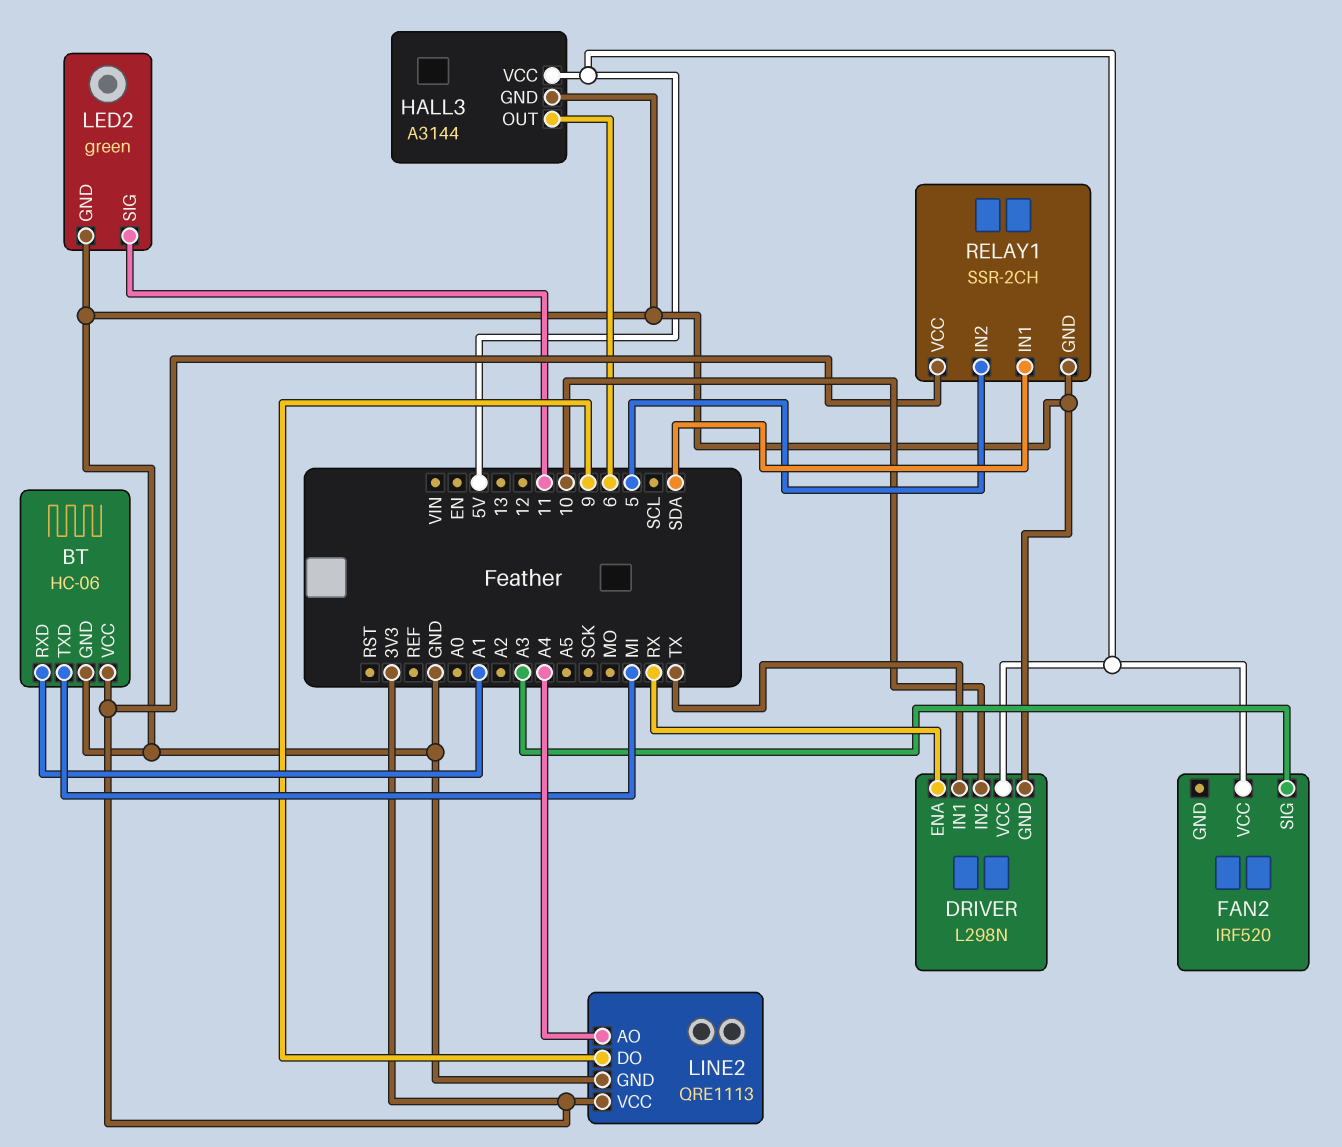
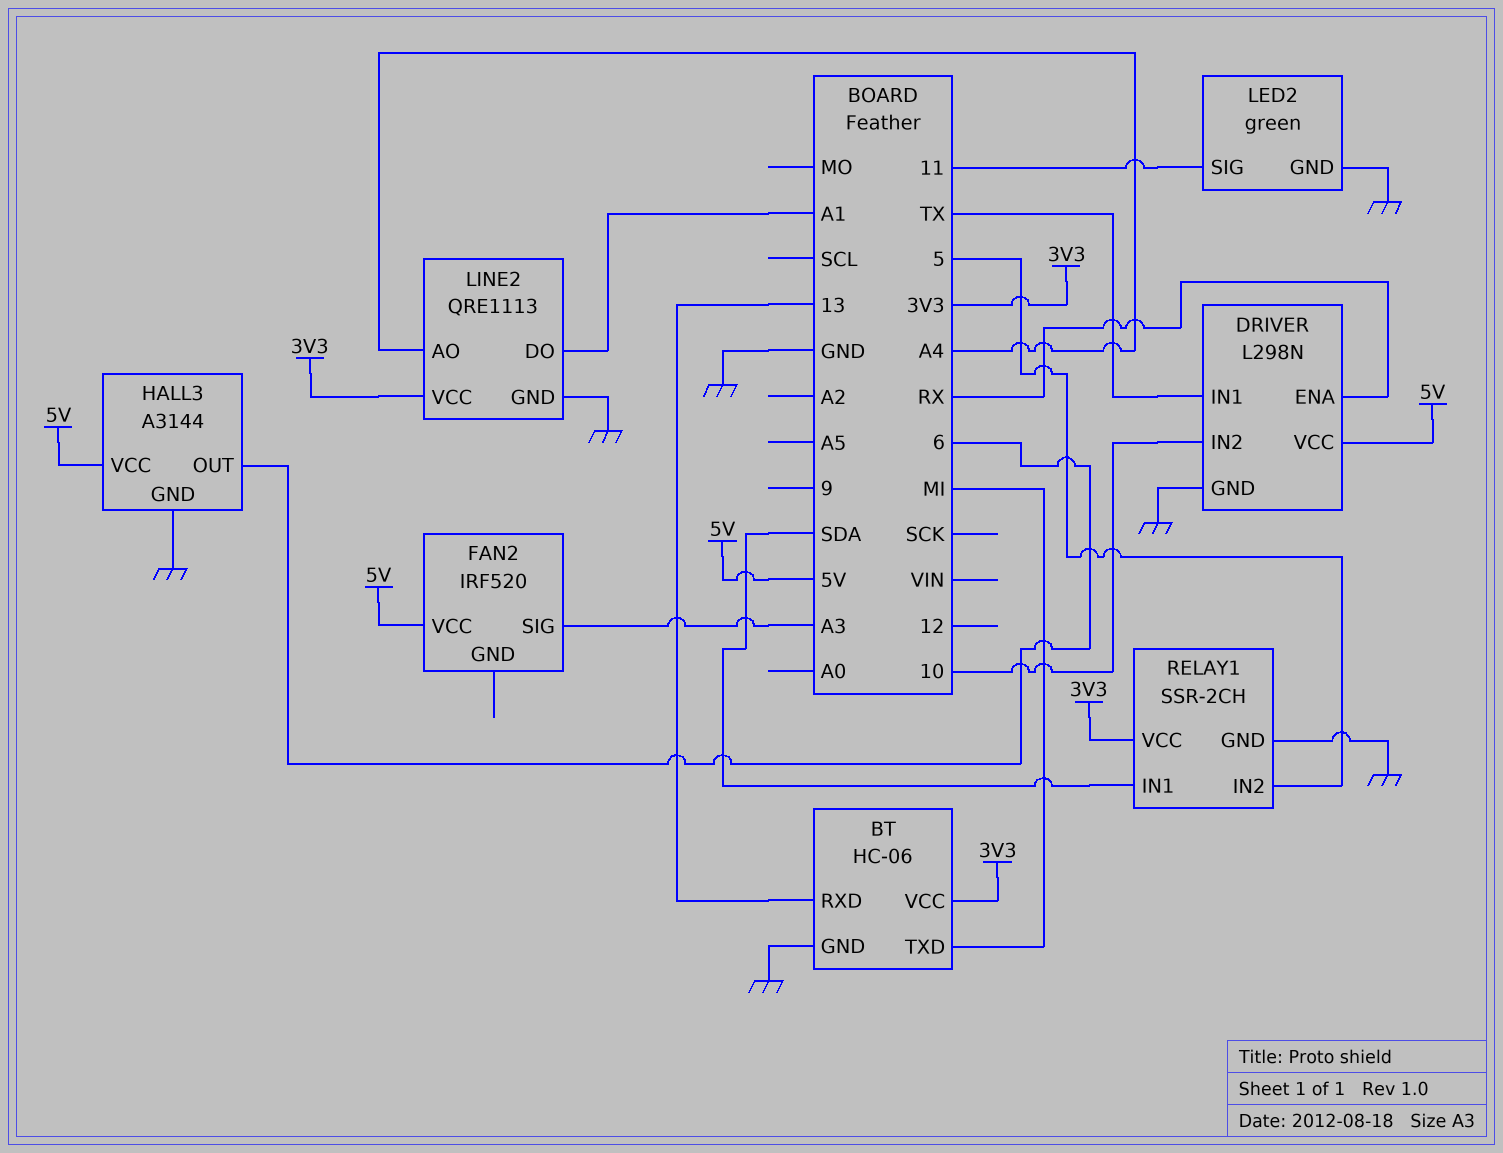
BT pin RXD: A1 -> 13
LINE2 pin DO: 9 -> A1

